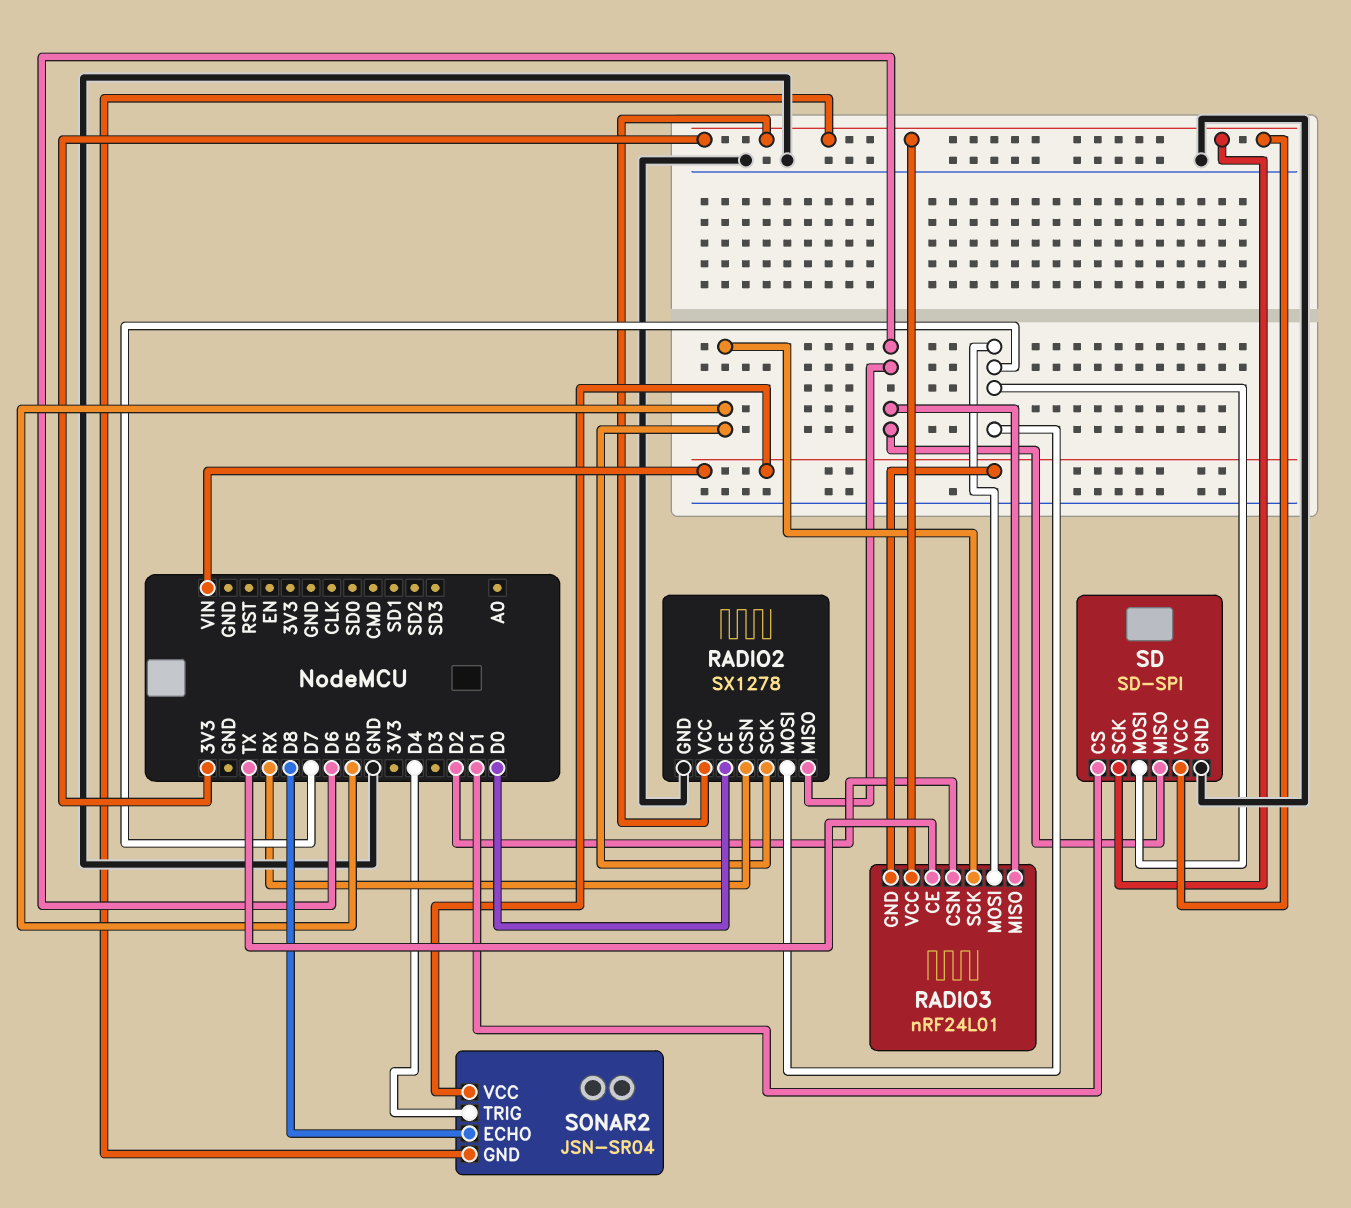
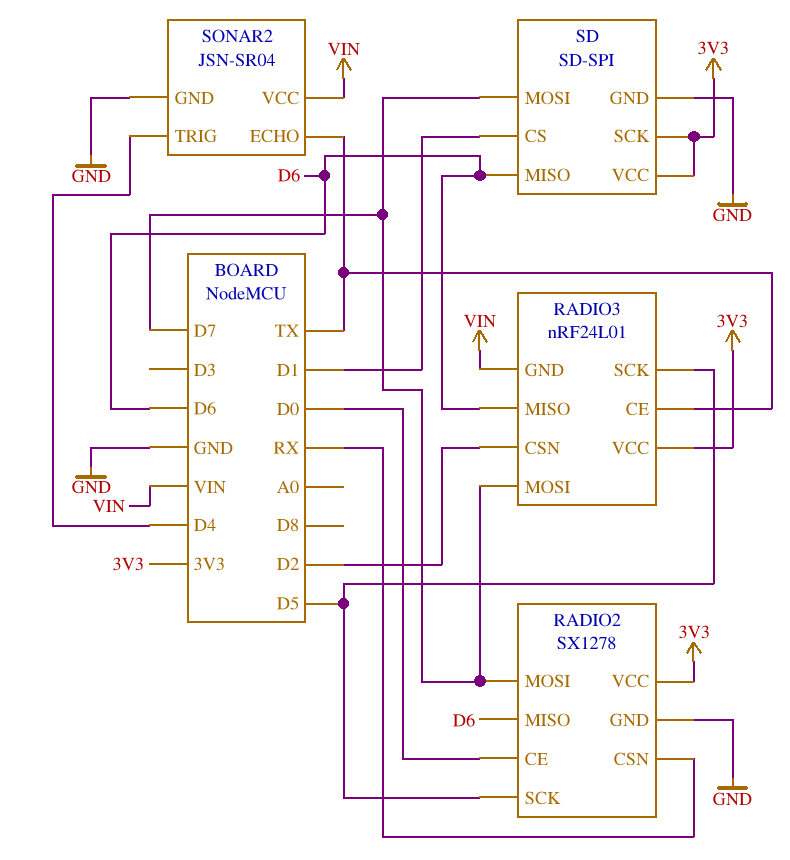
SONAR2 pin ECHO: D8 -> TX
SONAR2 pin GND: 3V3 -> GND

